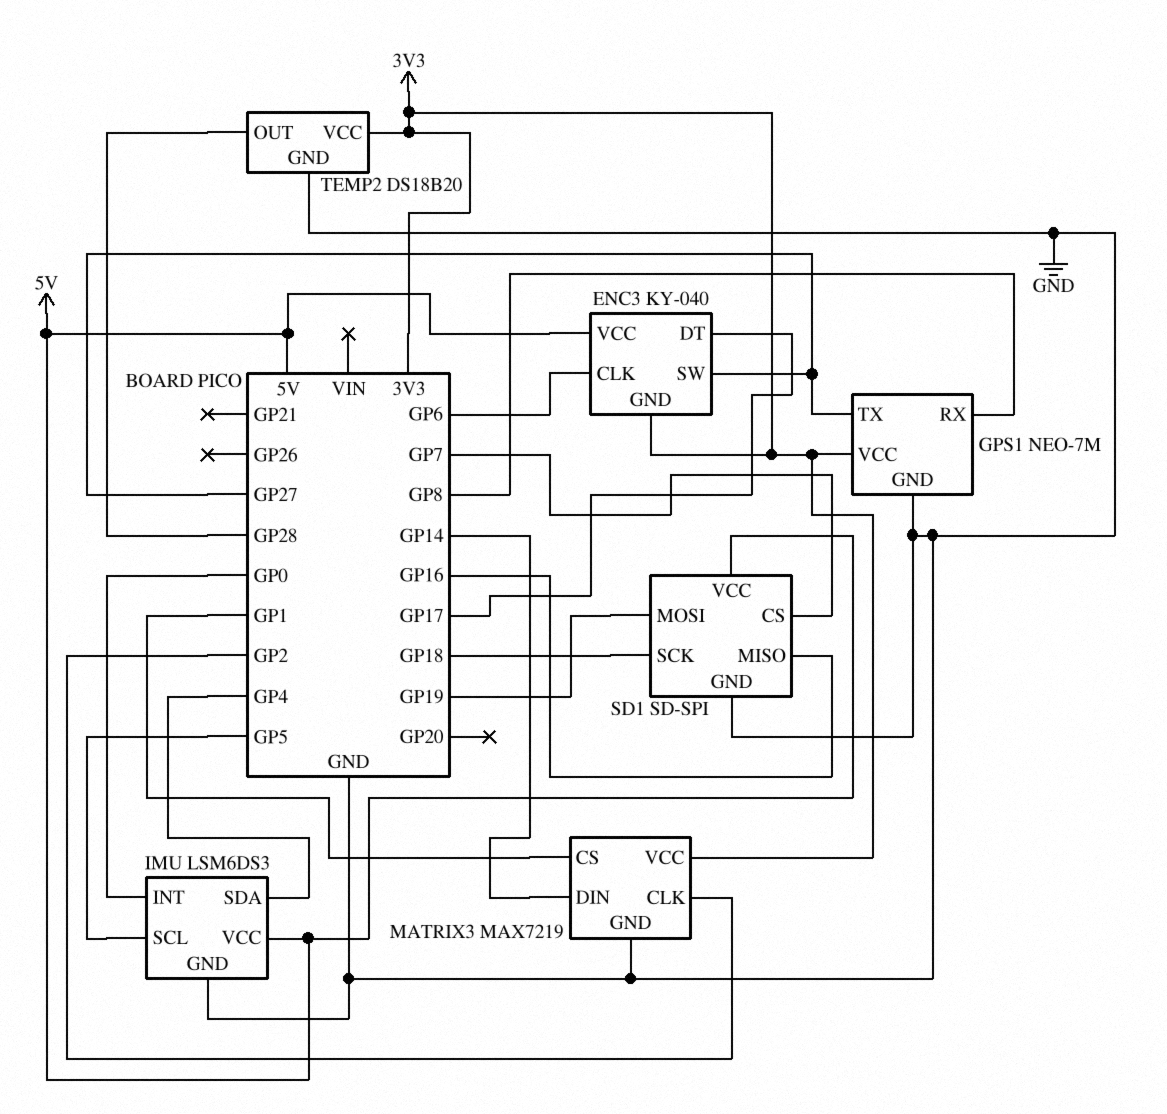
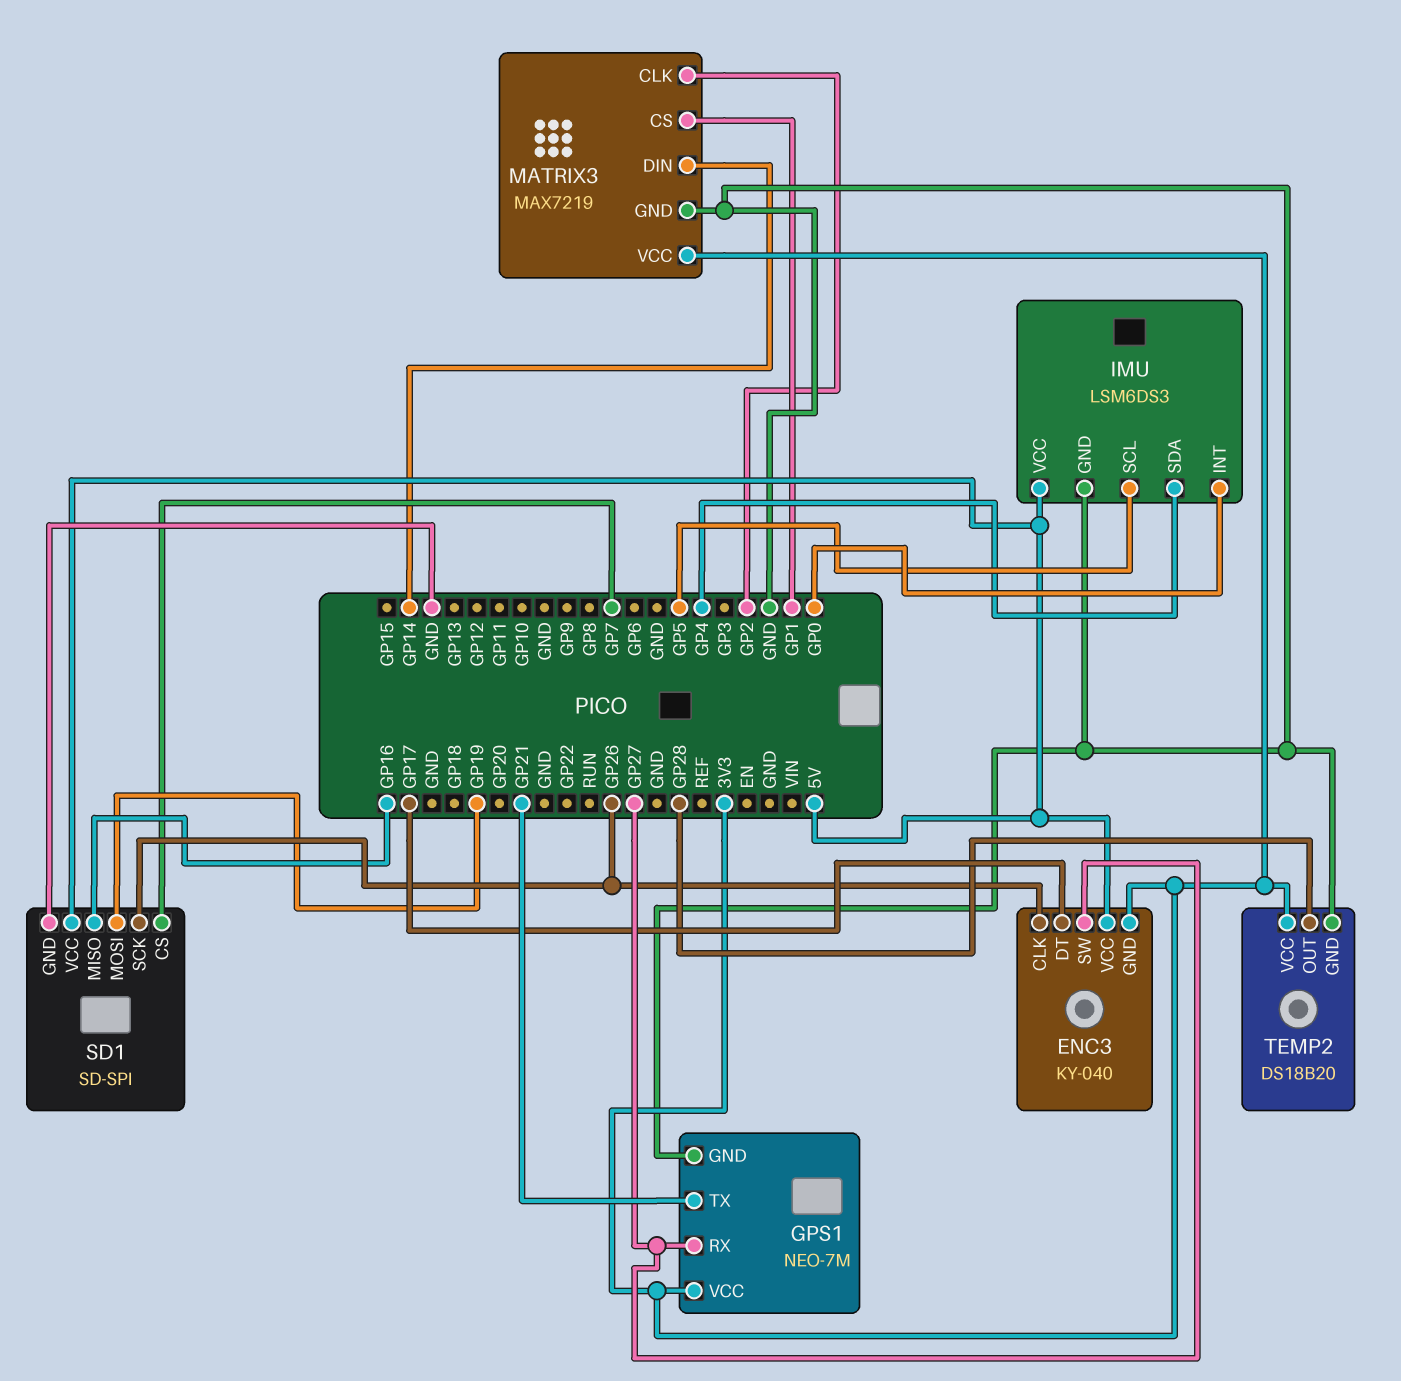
ENC3 pin CLK: GP6 -> GP26
GPS1 pin RX: GP8 -> GP27
GPS1 pin TX: GP27 -> GP21
SD1 pin SCK: GP18 -> GP26

